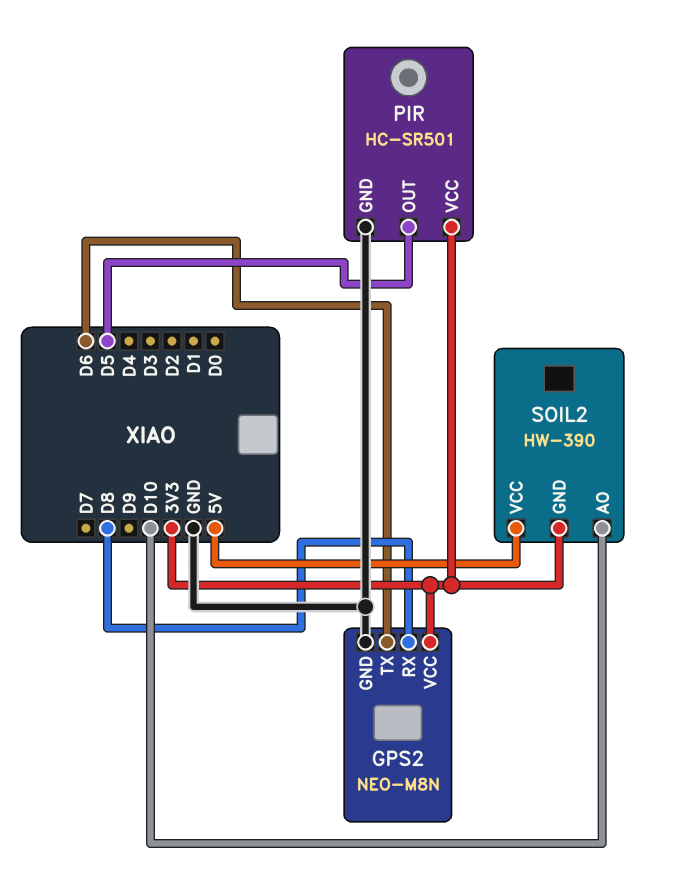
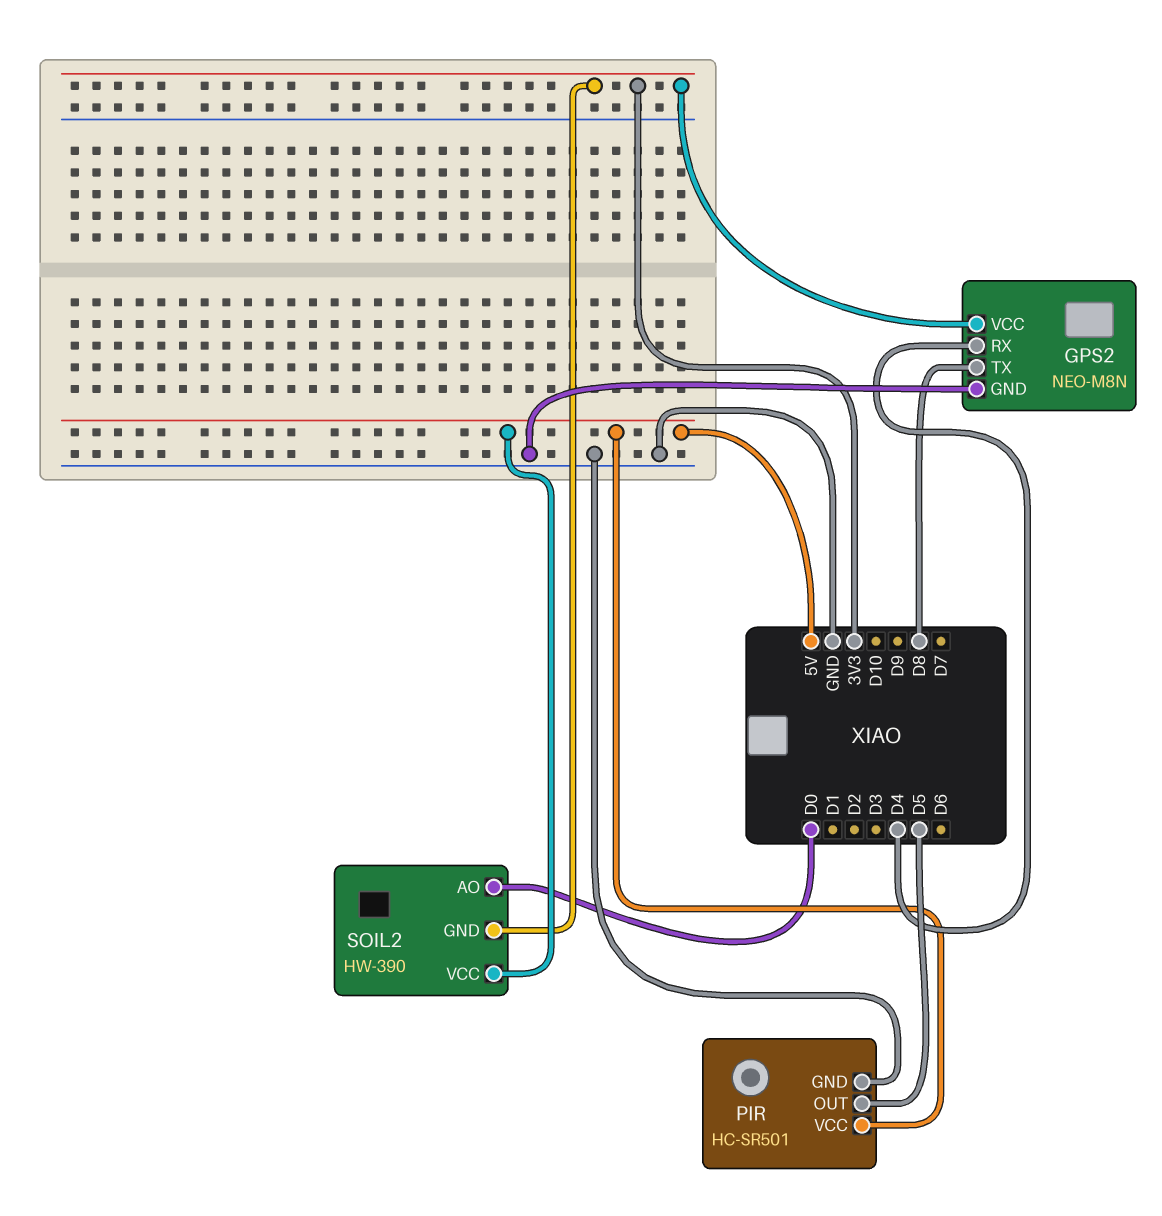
GPS2 pin RX: D8 -> D4
GPS2 pin TX: D6 -> D8
PIR pin VCC: 3V3 -> 5V
SOIL2 pin AO: D10 -> D0

